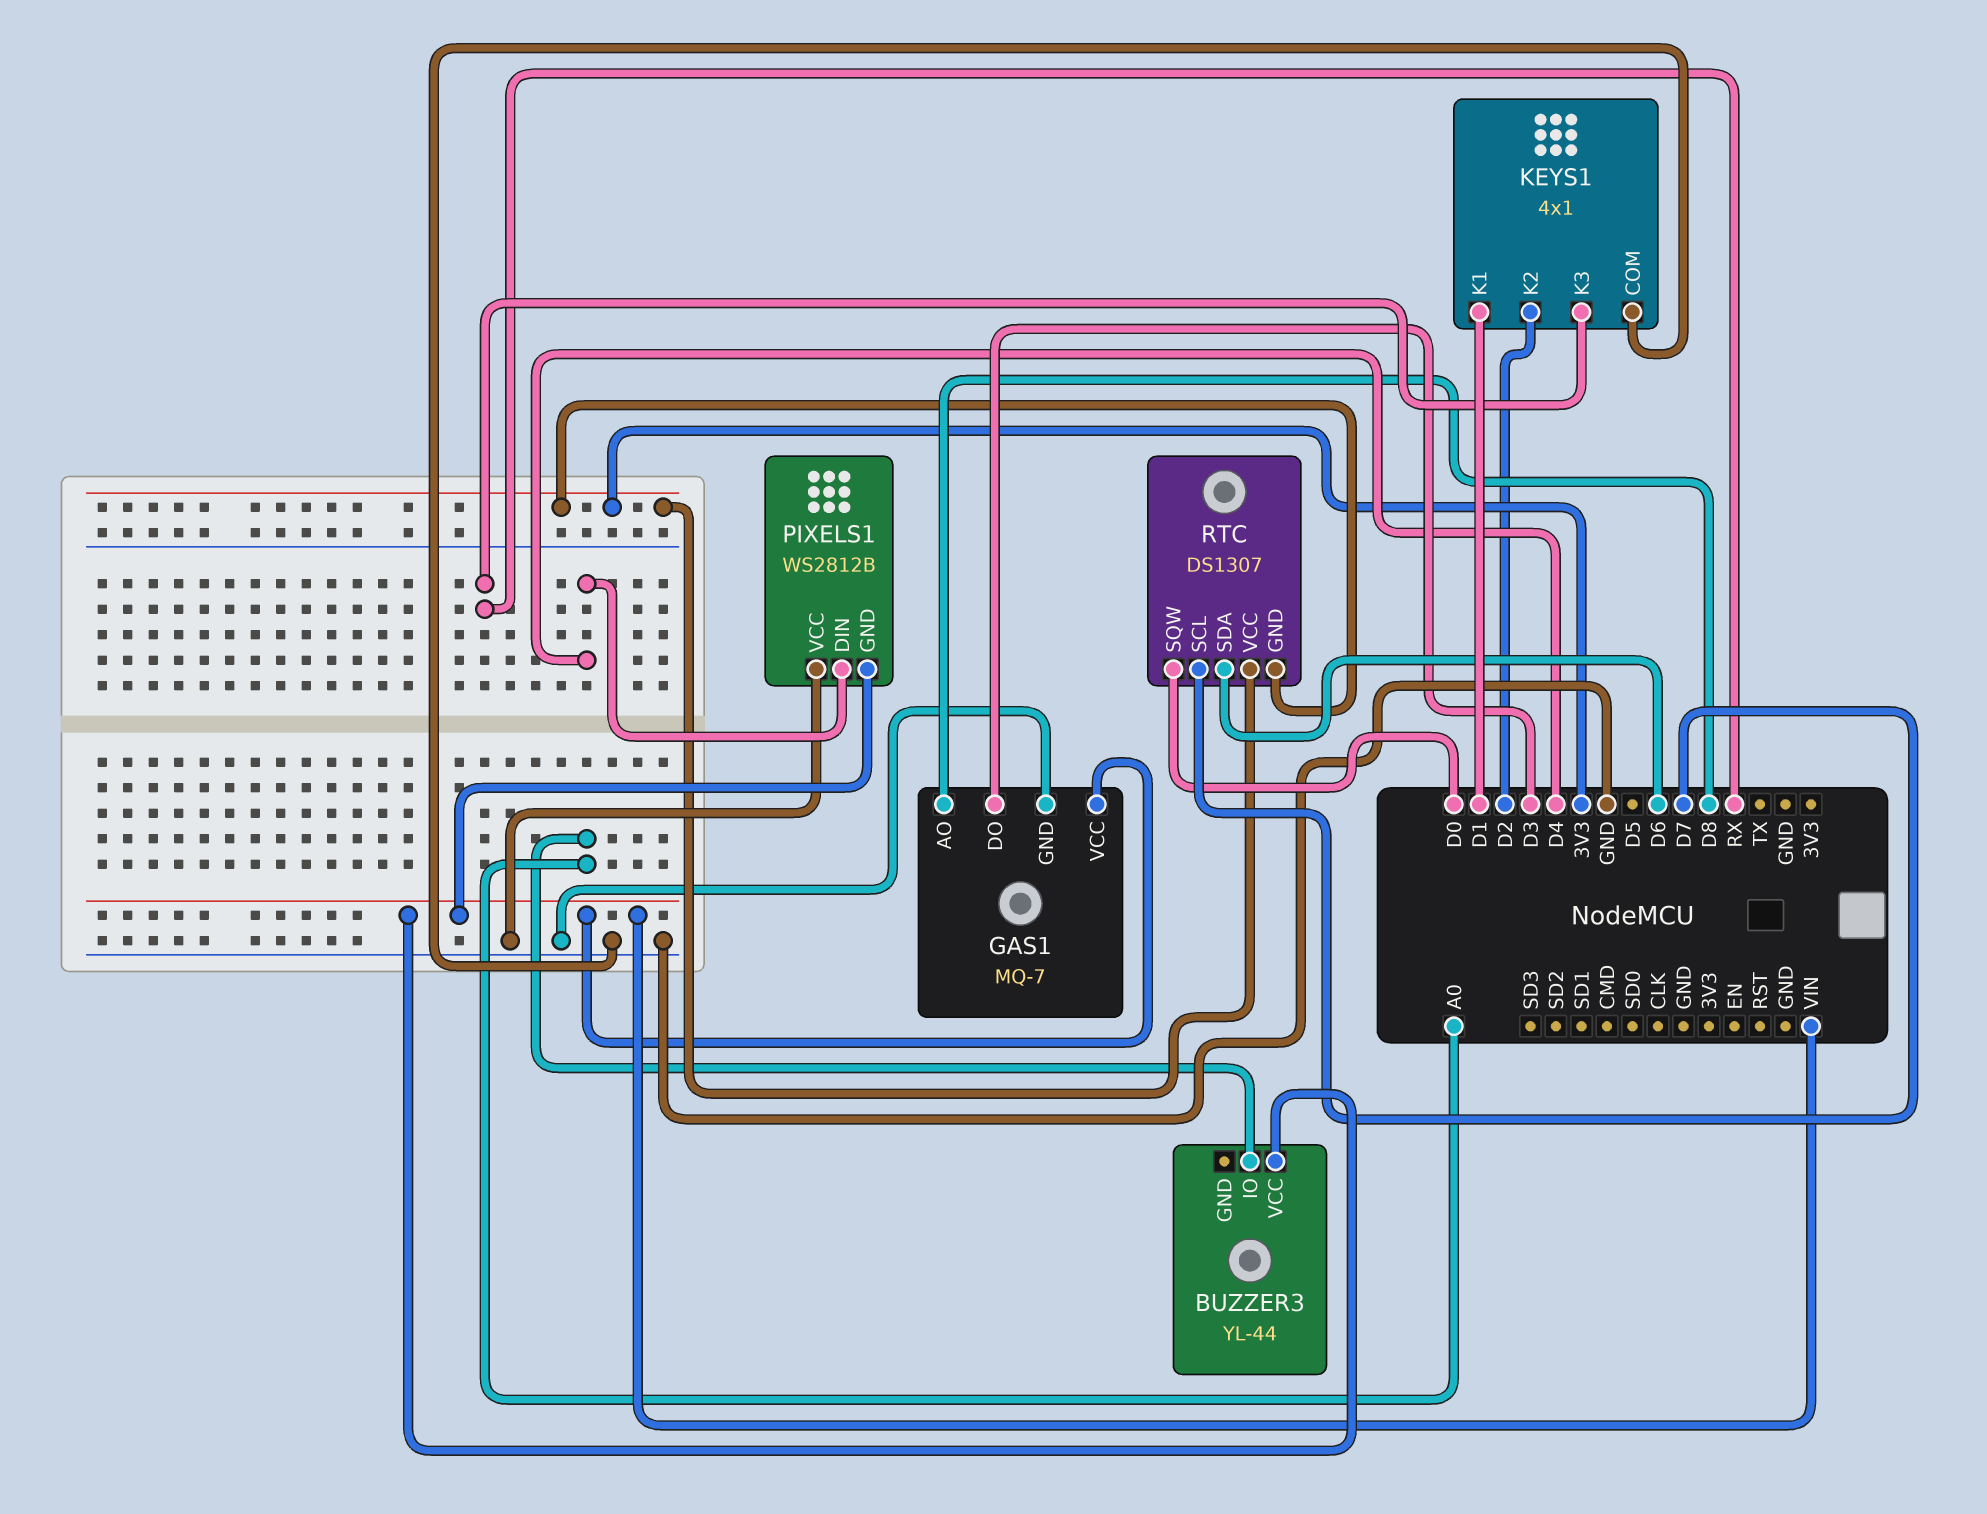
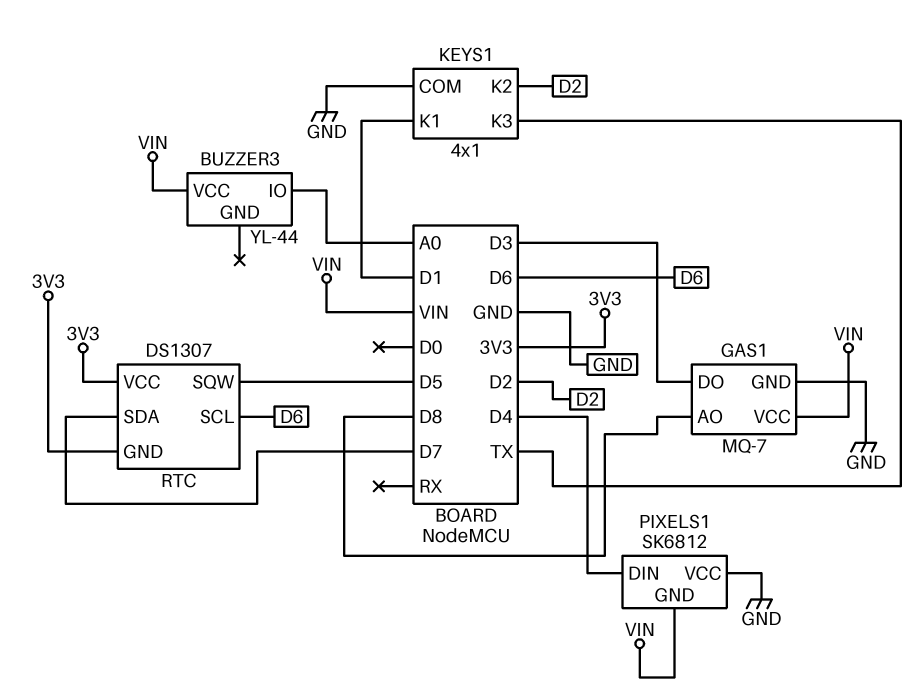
KEYS1 pin K3: RX -> TX
PIXELS1: WS2812B -> SK6812
RTC pin SCL: D7 -> D6
RTC pin SDA: D6 -> D7
RTC pin SQW: D0 -> D5

